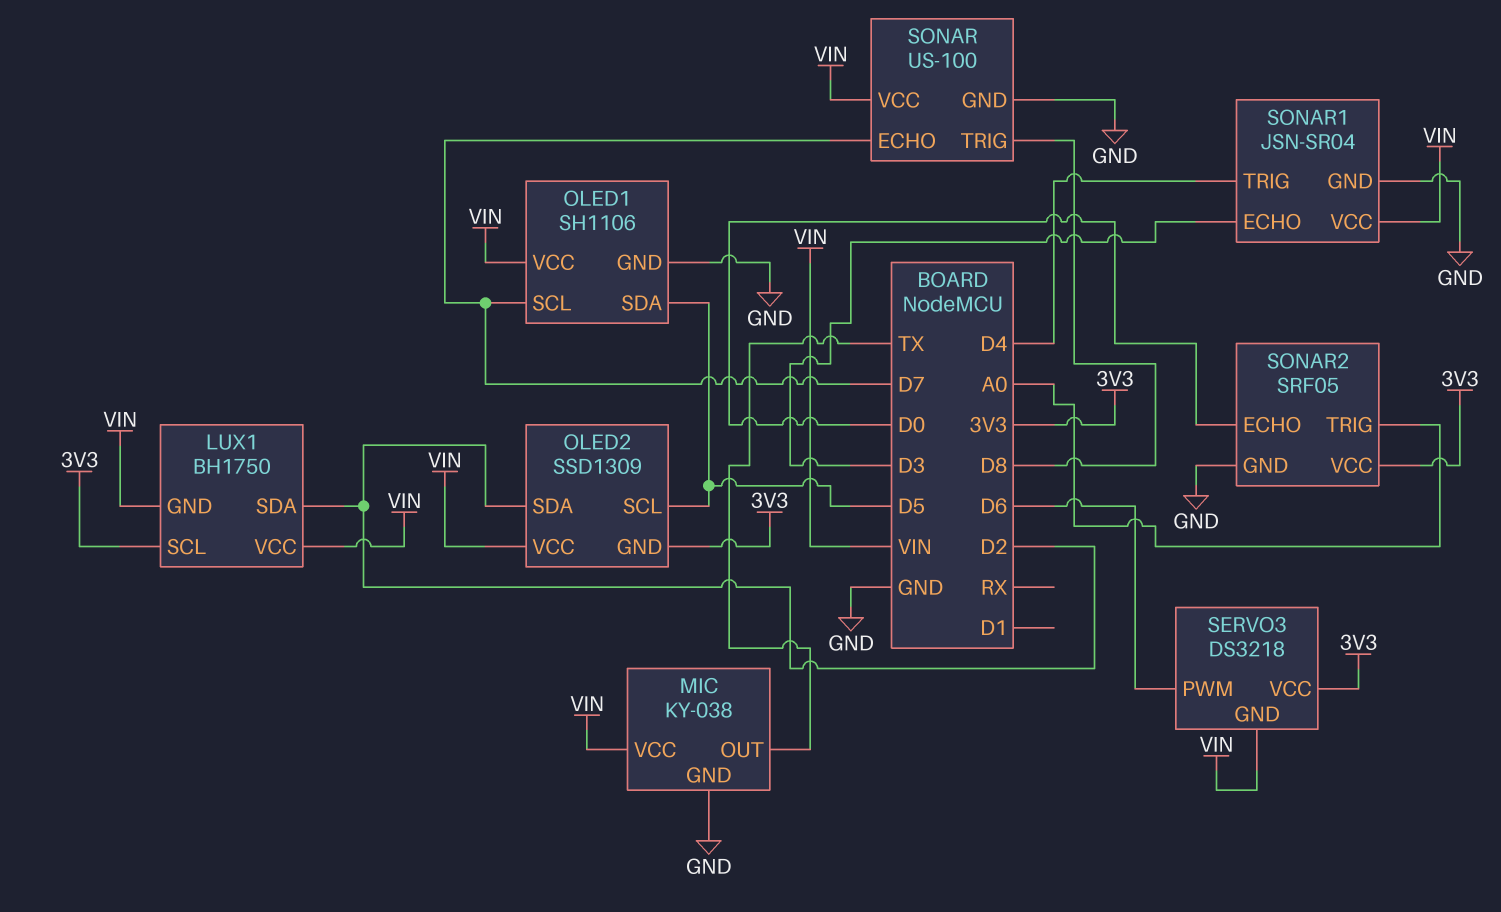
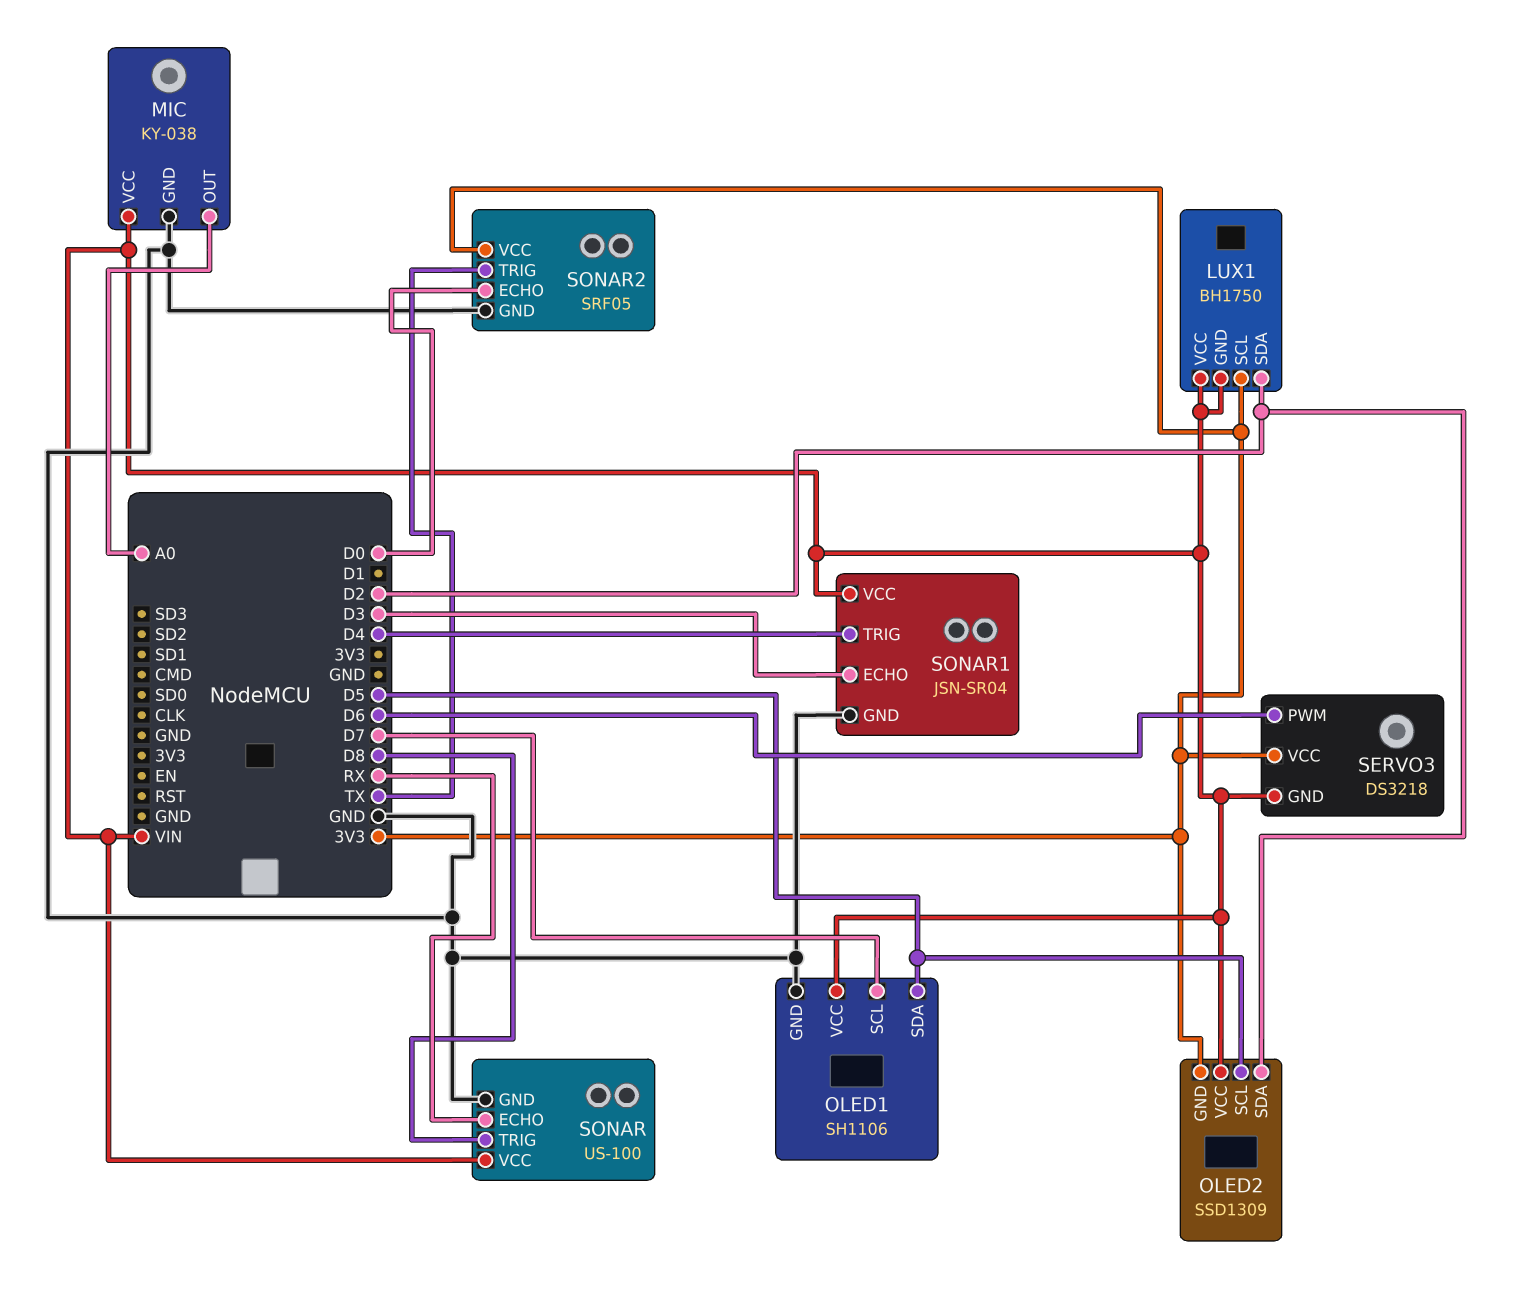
MIC pin OUT: TX -> A0
SONAR pin ECHO: D7 -> RX
SONAR2 pin TRIG: A0 -> TX

